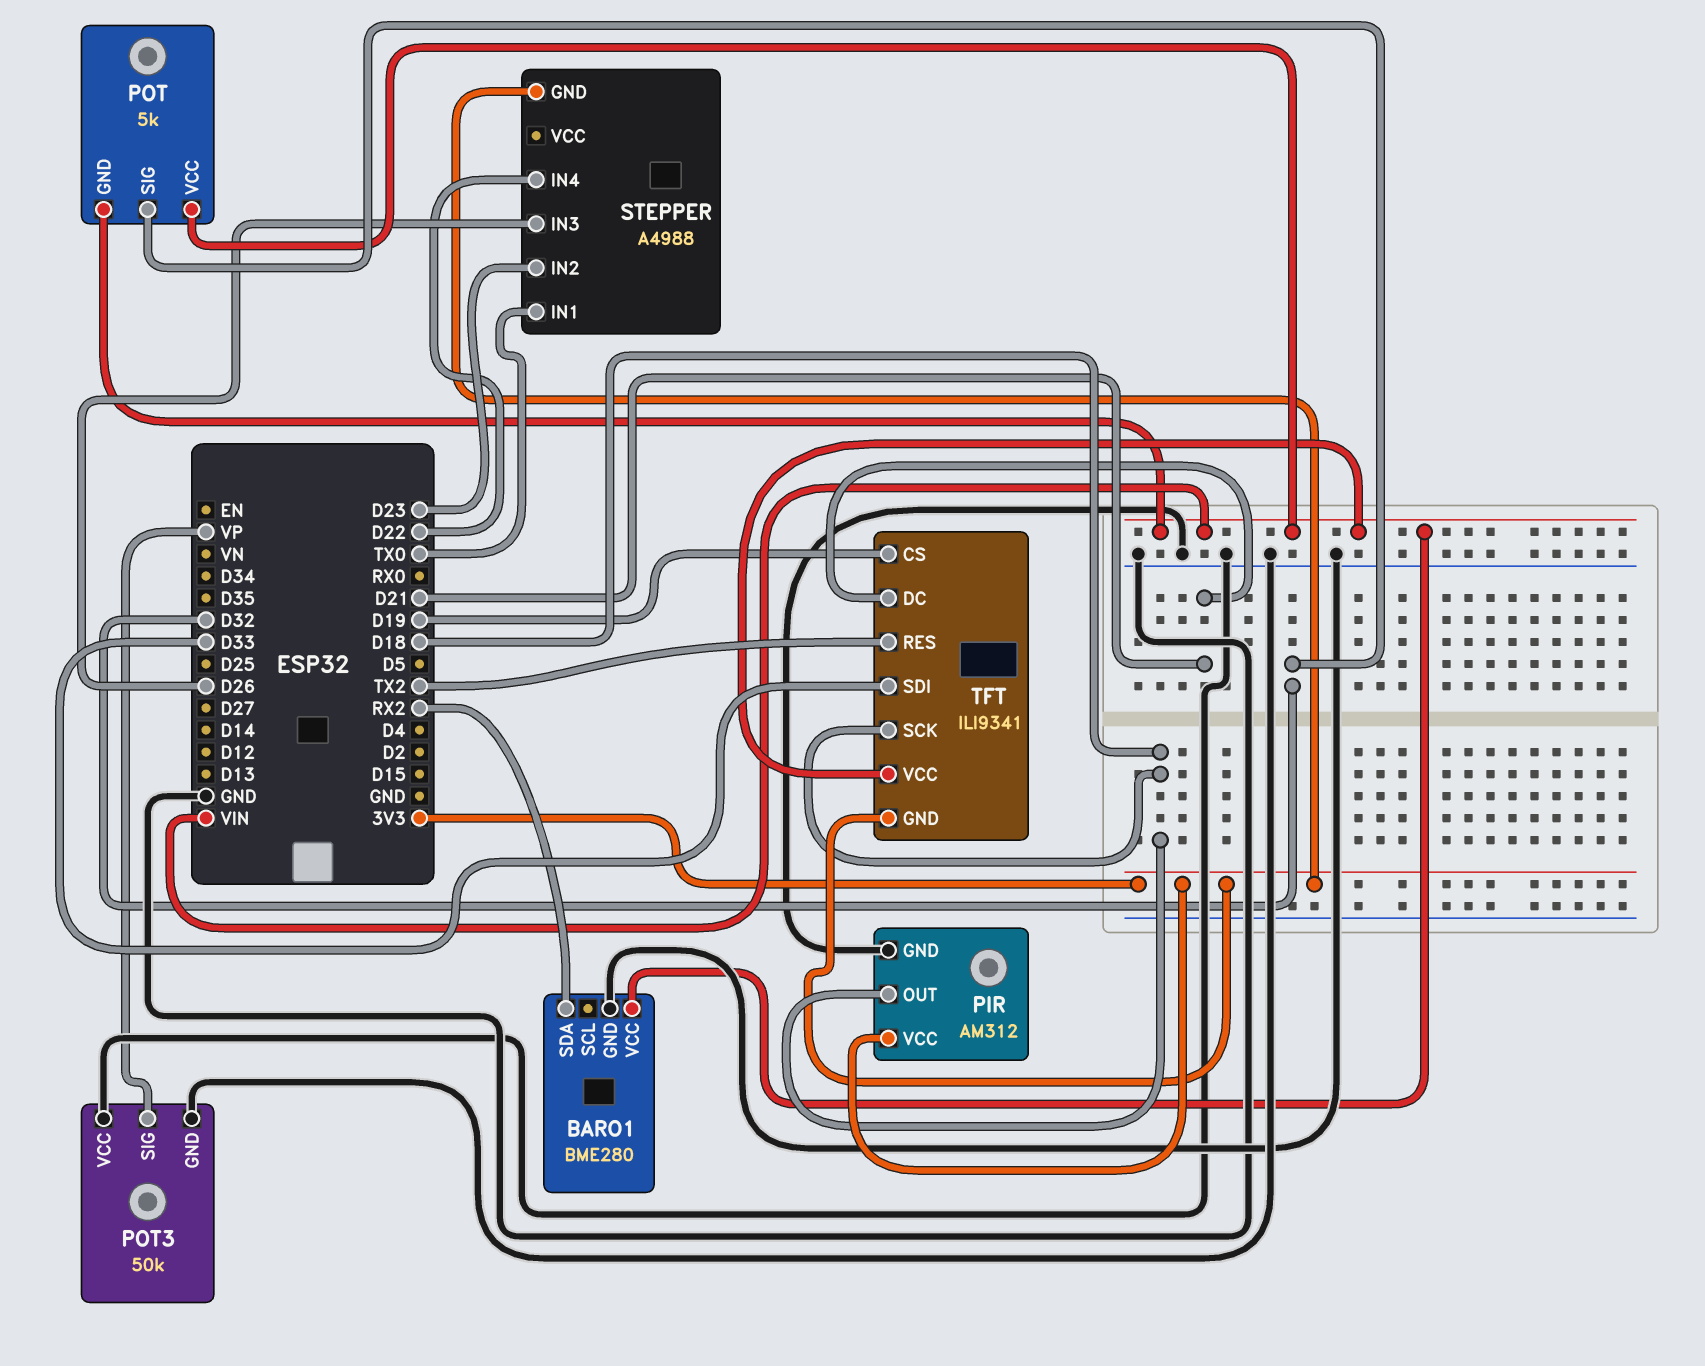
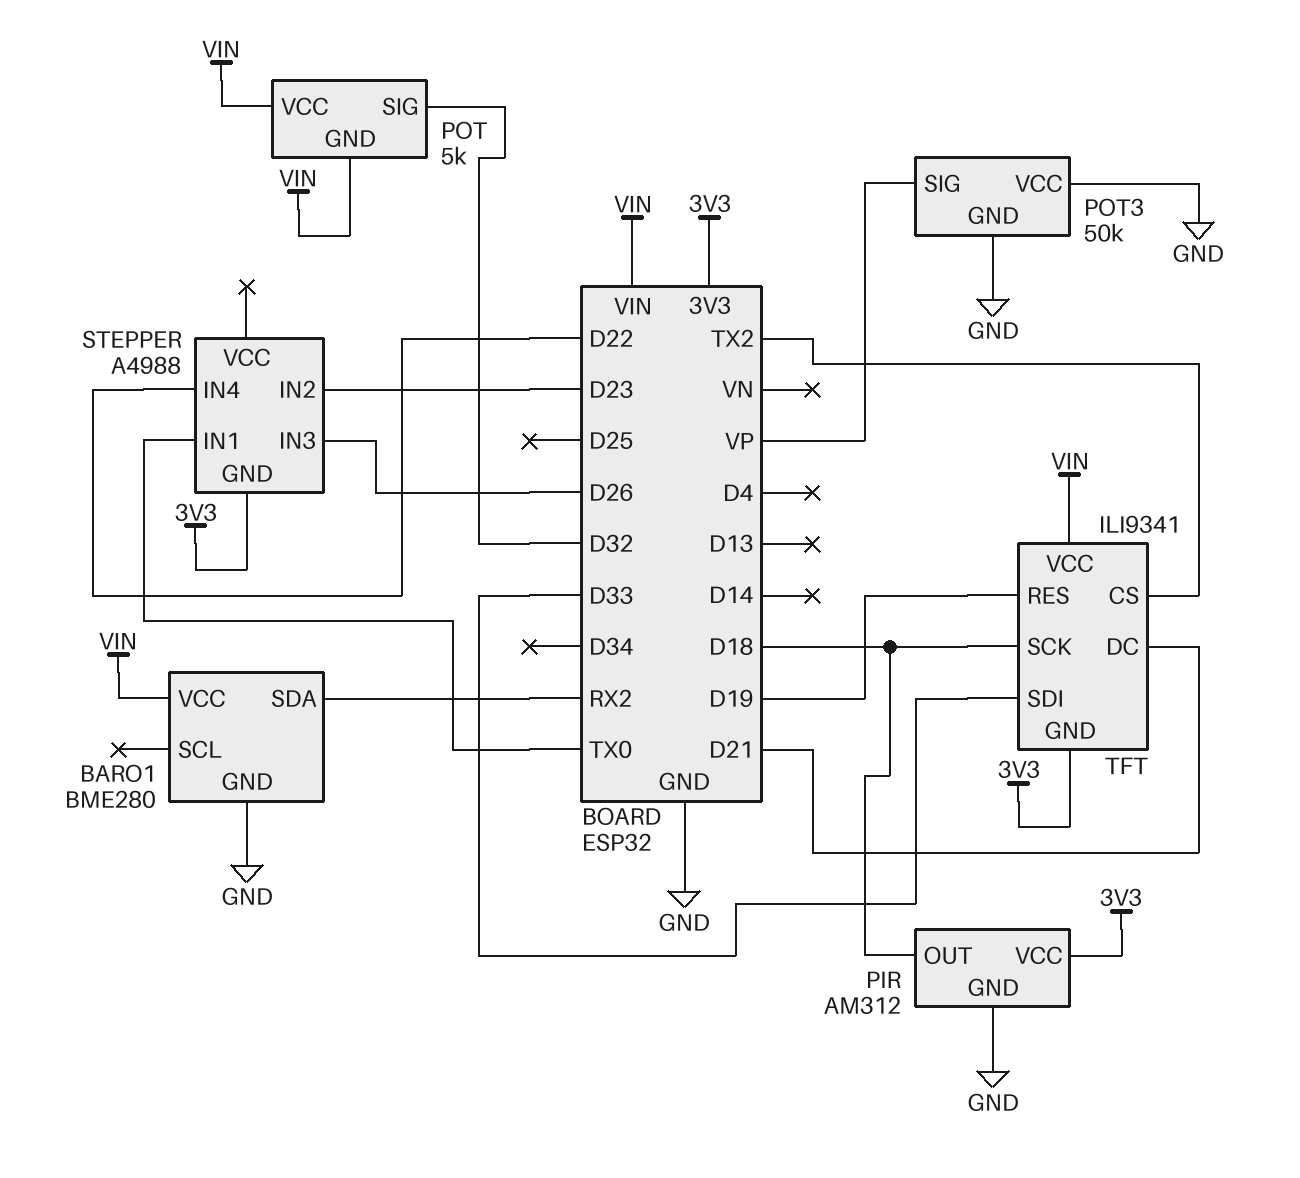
TFT pin CS: D19 -> TX2
TFT pin RES: TX2 -> D19

